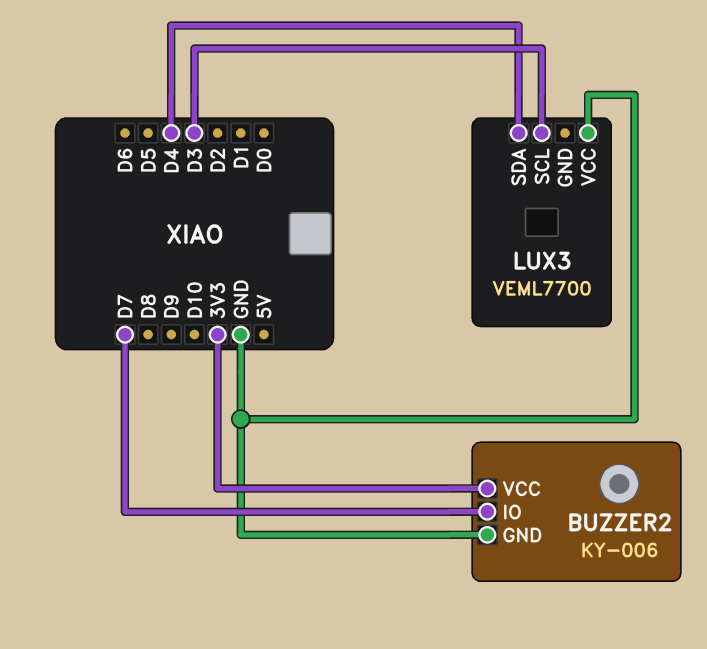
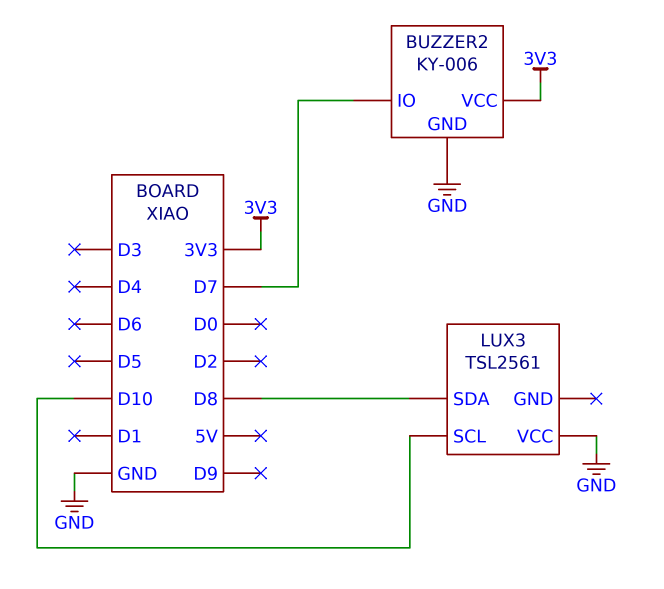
LUX3: VEML7700 -> TSL2561
LUX3 pin SCL: D3 -> D10
LUX3 pin SDA: D4 -> D8

